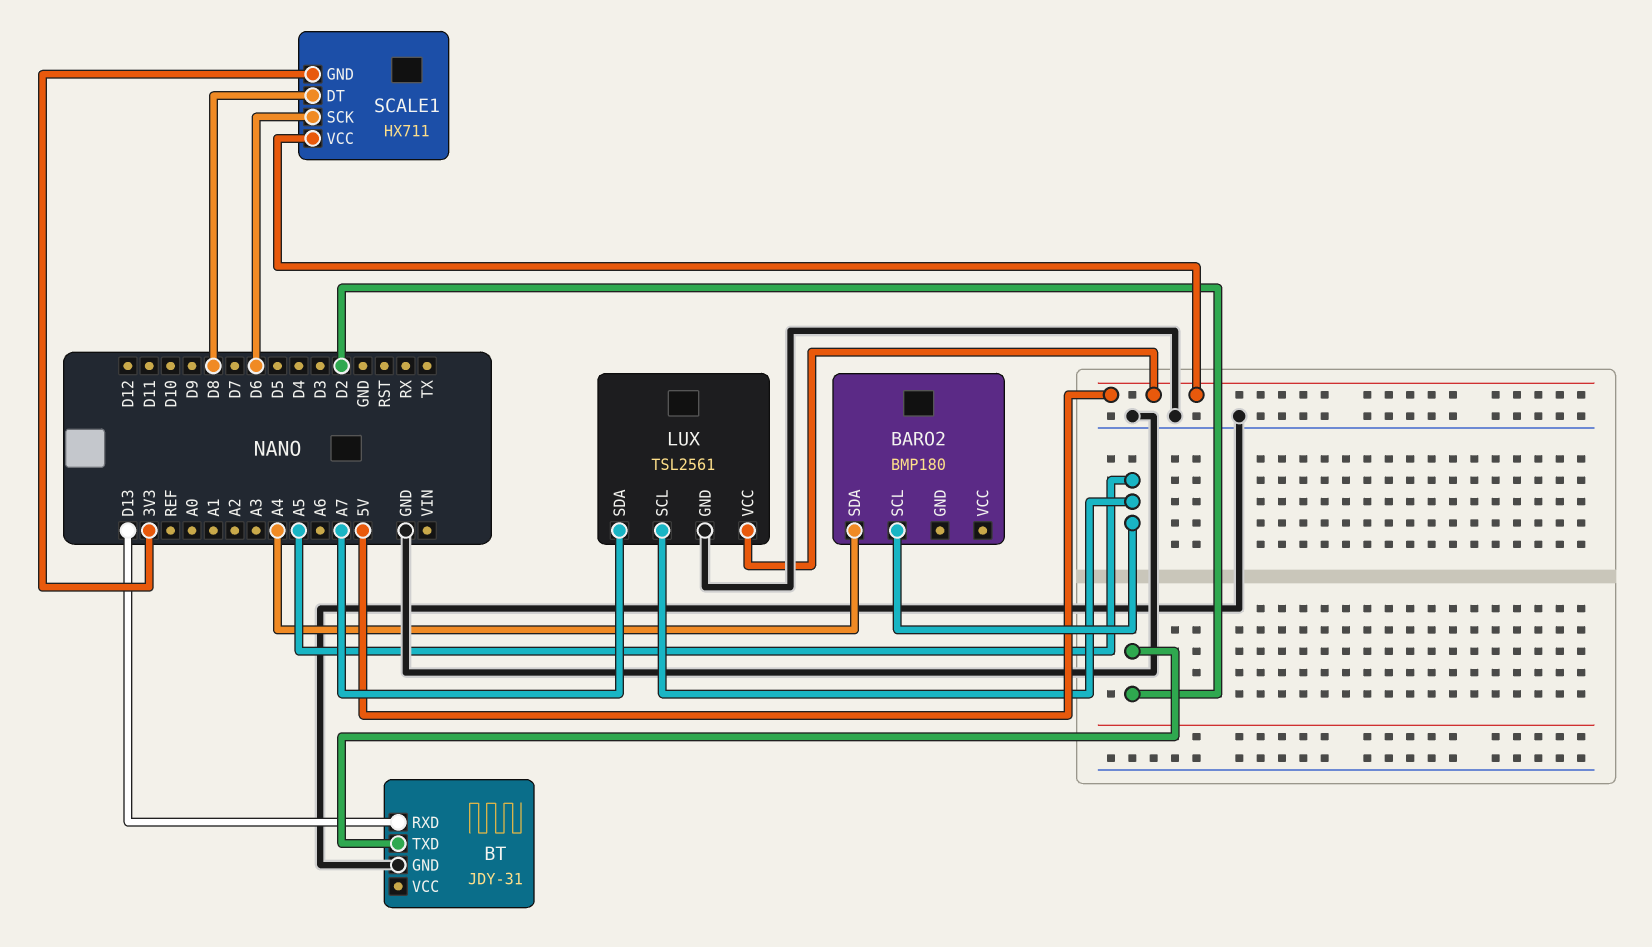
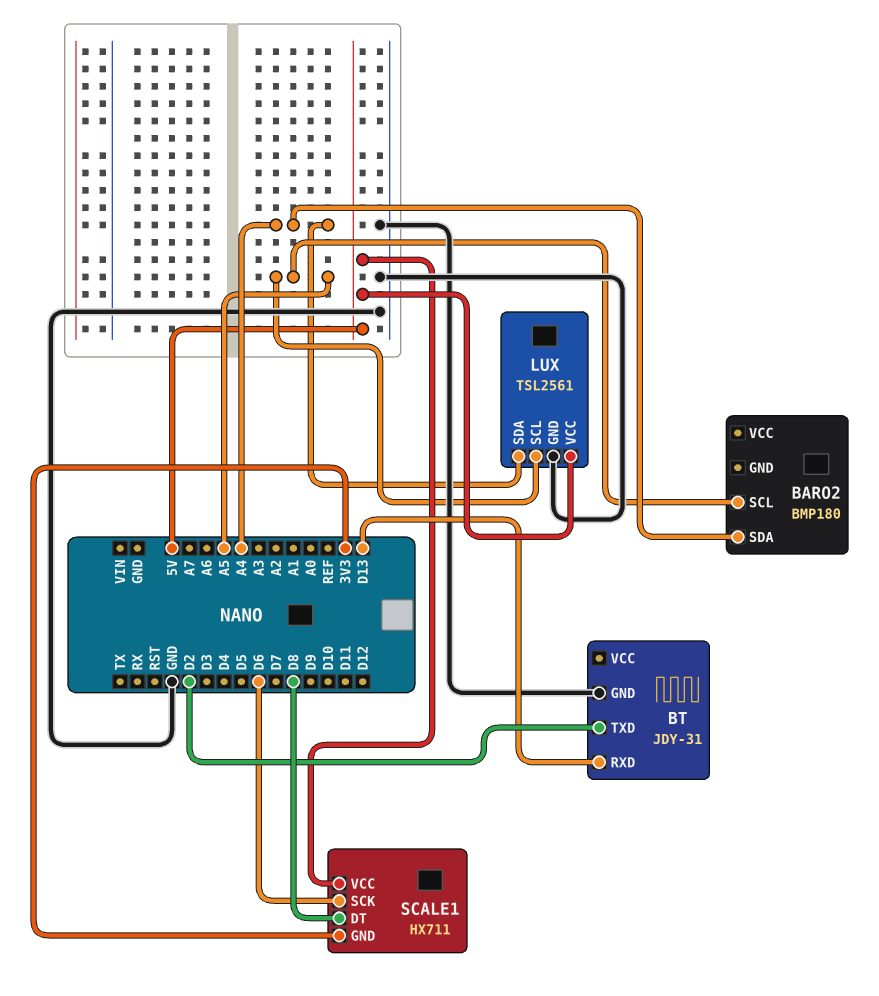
LUX pin SDA: A7 -> A4

